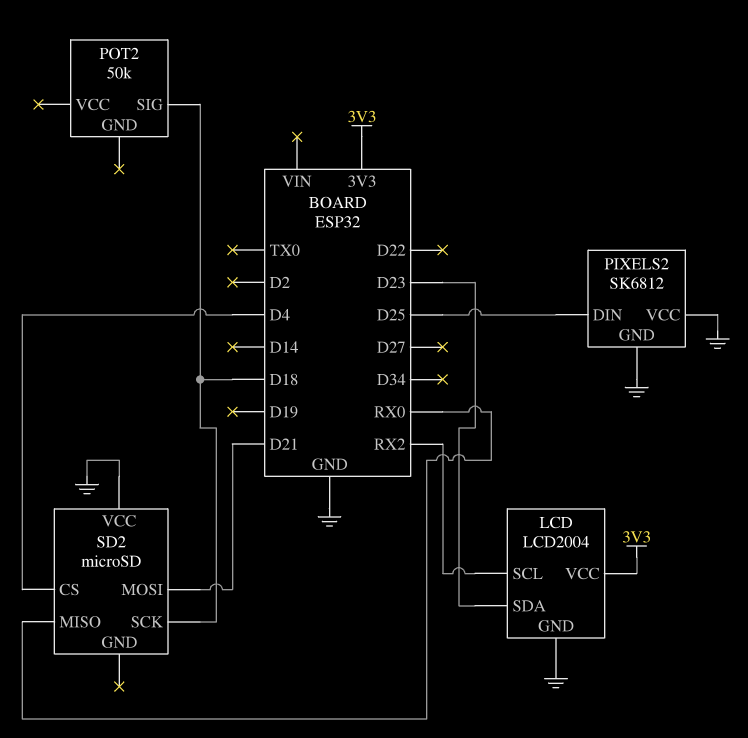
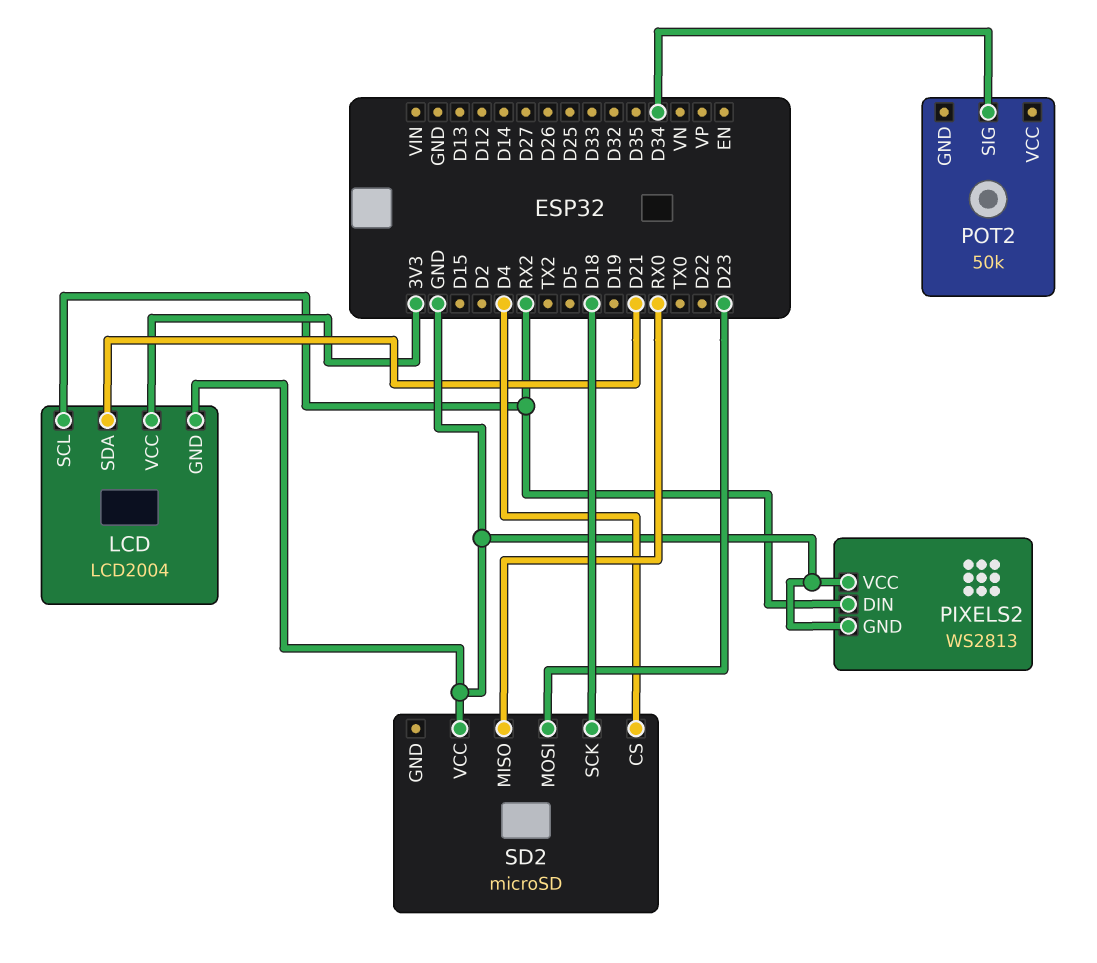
LCD pin SDA: D23 -> D21
PIXELS2: SK6812 -> WS2813
PIXELS2 pin DIN: D25 -> RX2
POT2 pin SIG: D18 -> D34
SD2 pin MOSI: D21 -> D23

